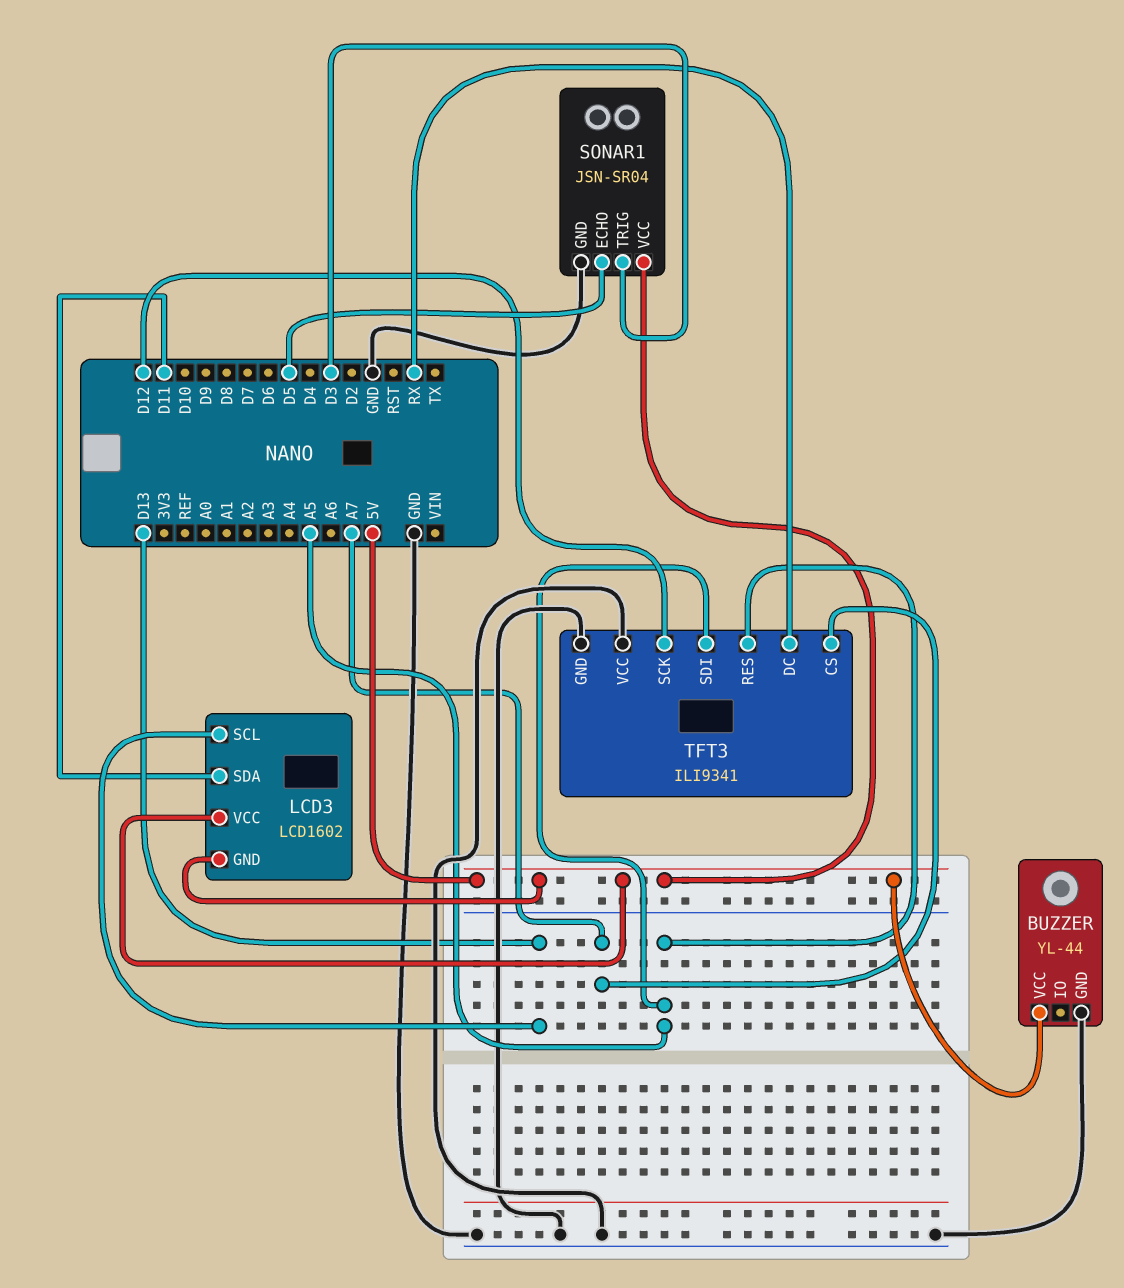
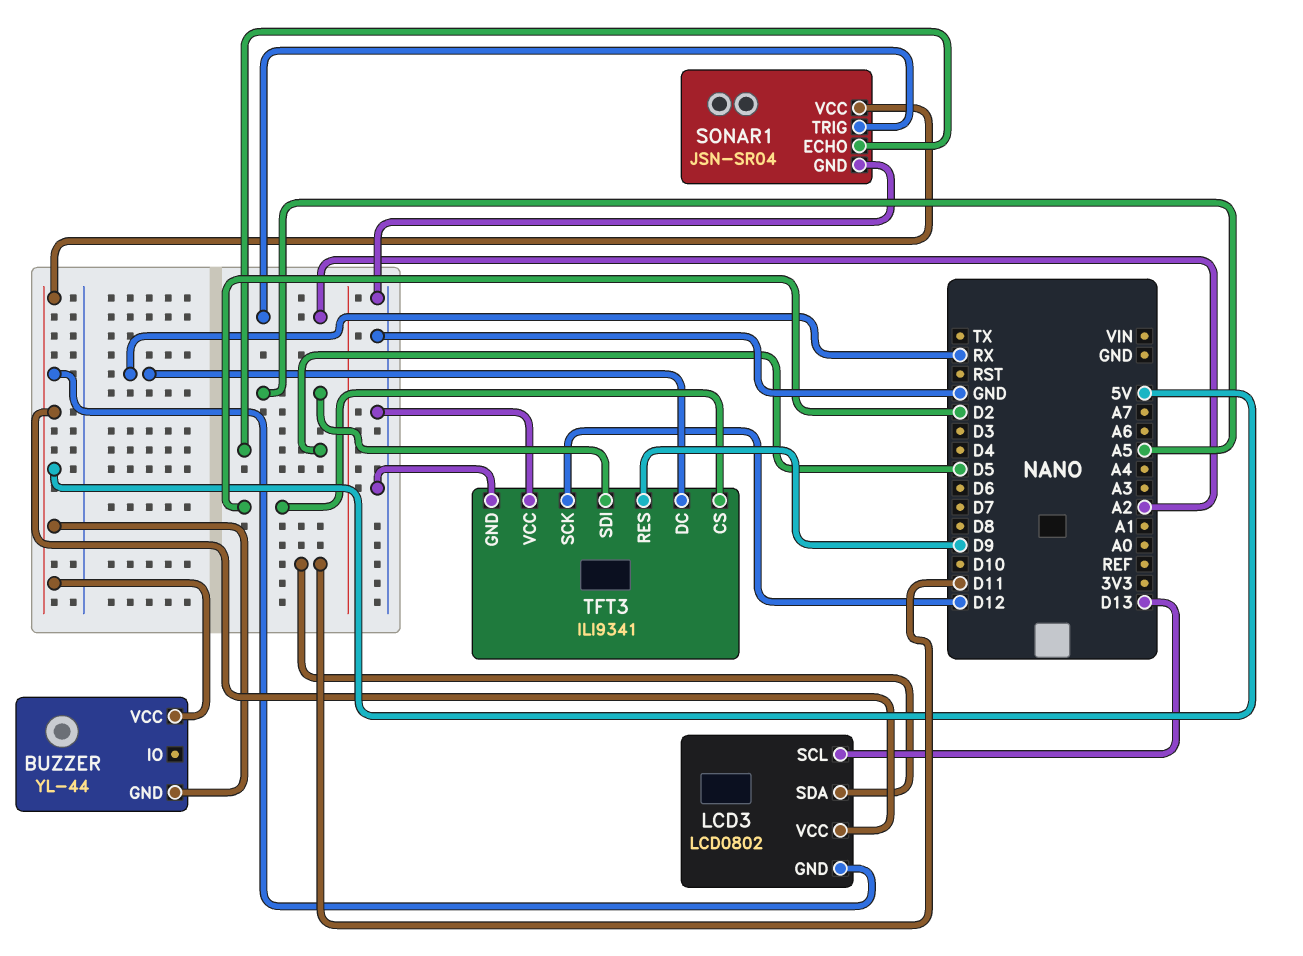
BUZZER pin GND: GND -> 5V
LCD3: LCD1602 -> LCD0802
SONAR1 pin TRIG: D3 -> A2
TFT3 pin CS: A7 -> D2
TFT3 pin RES: A5 -> D9

